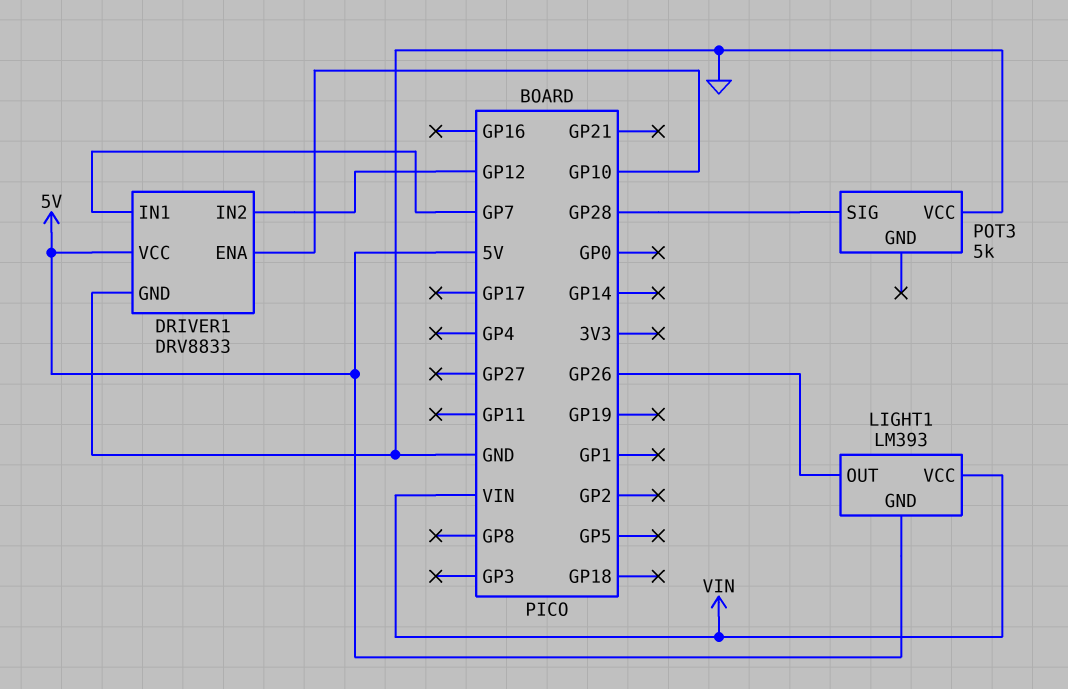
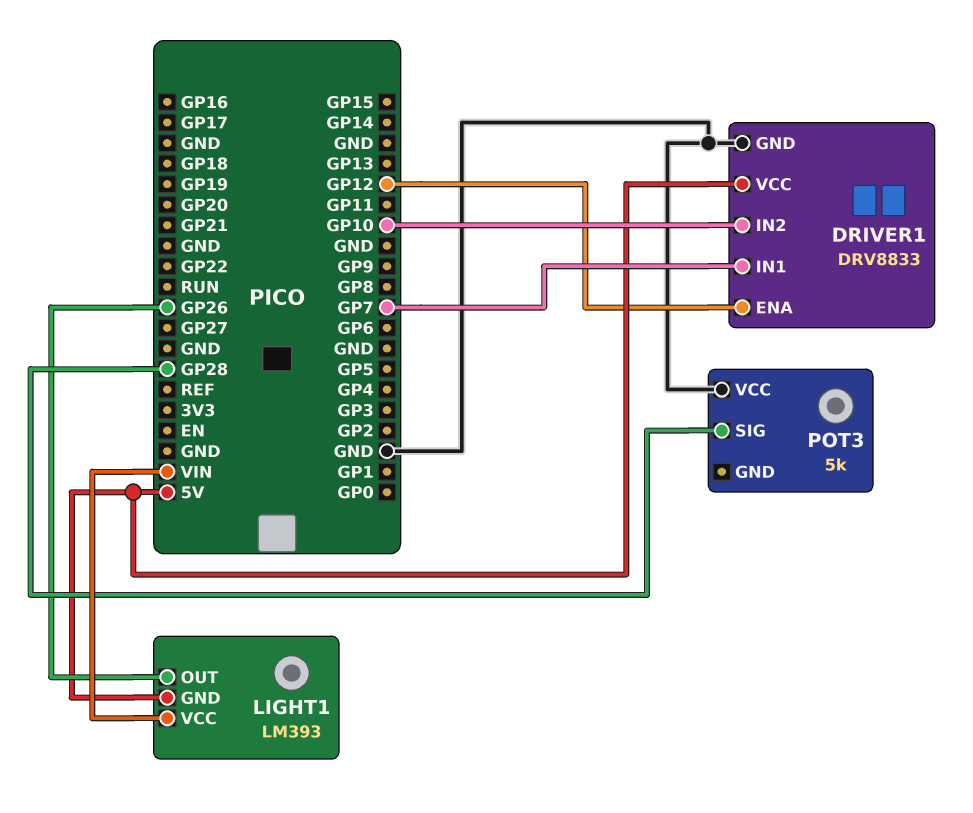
DRIVER1 pin ENA: GP10 -> GP12
DRIVER1 pin IN2: GP12 -> GP10

